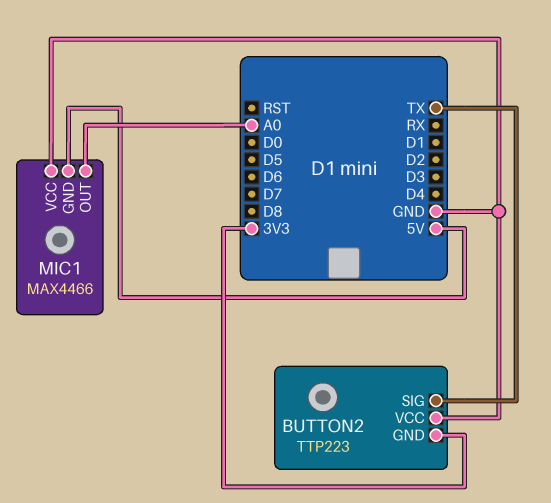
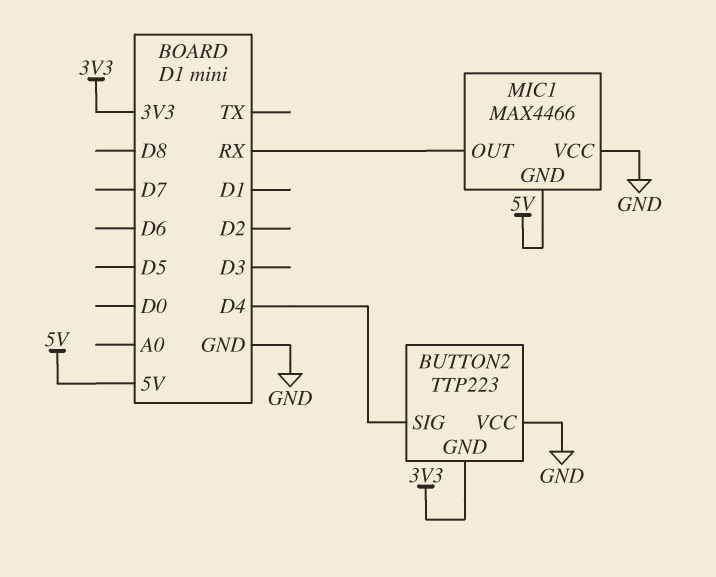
BUTTON2 pin SIG: TX -> D4
MIC1 pin OUT: A0 -> RX

